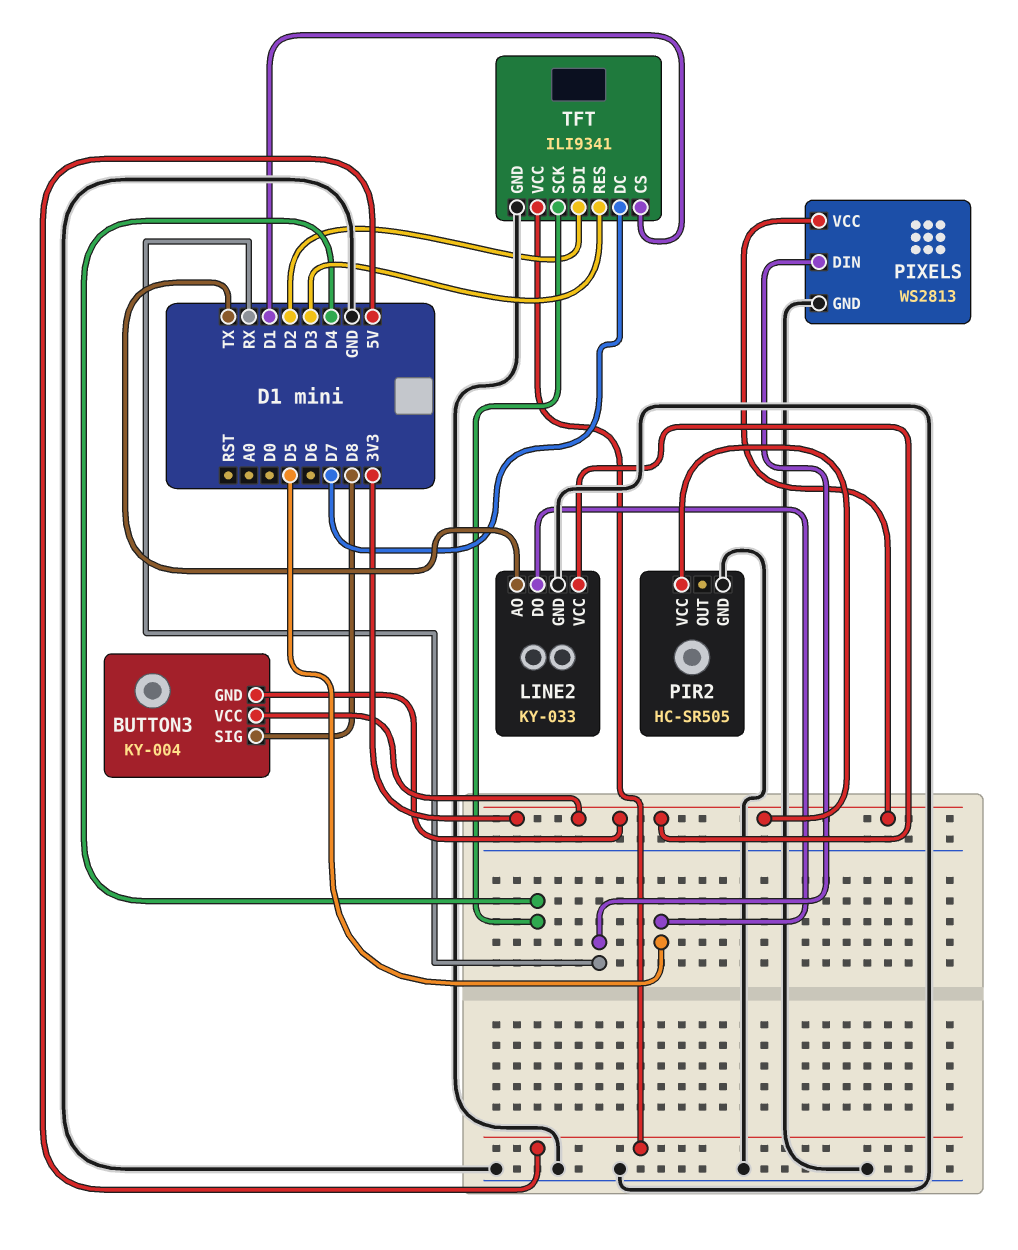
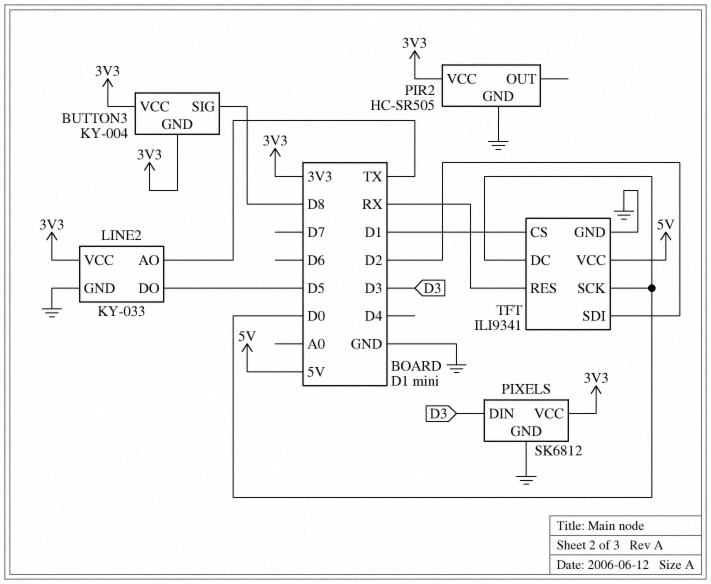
PIXELS: WS2813 -> SK6812
PIXELS pin DIN: RX -> D3
TFT pin DC: D7 -> D0
TFT pin RES: D3 -> RX
TFT pin SCK: D4 -> D0

